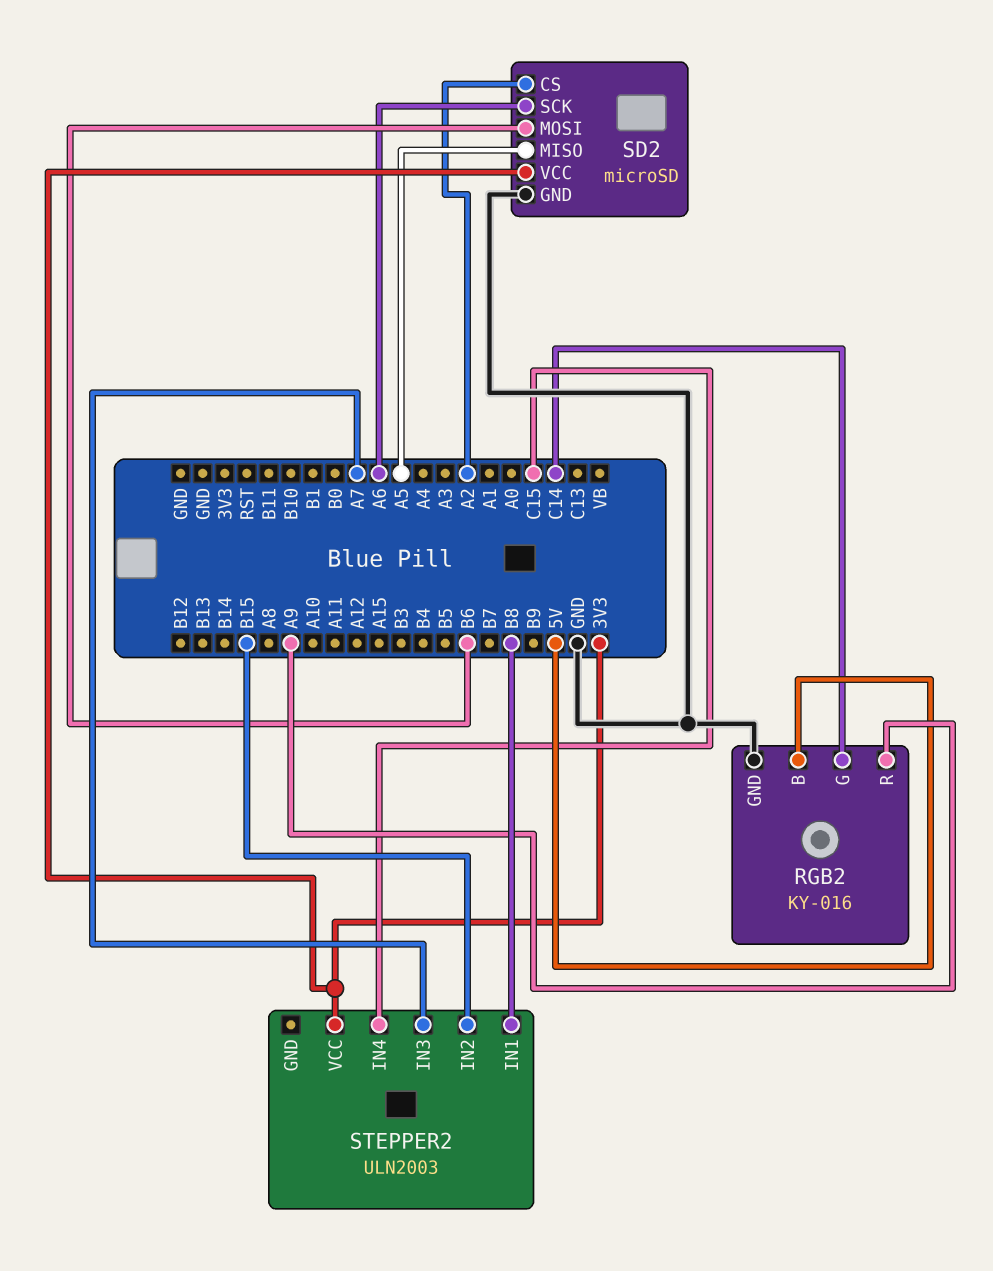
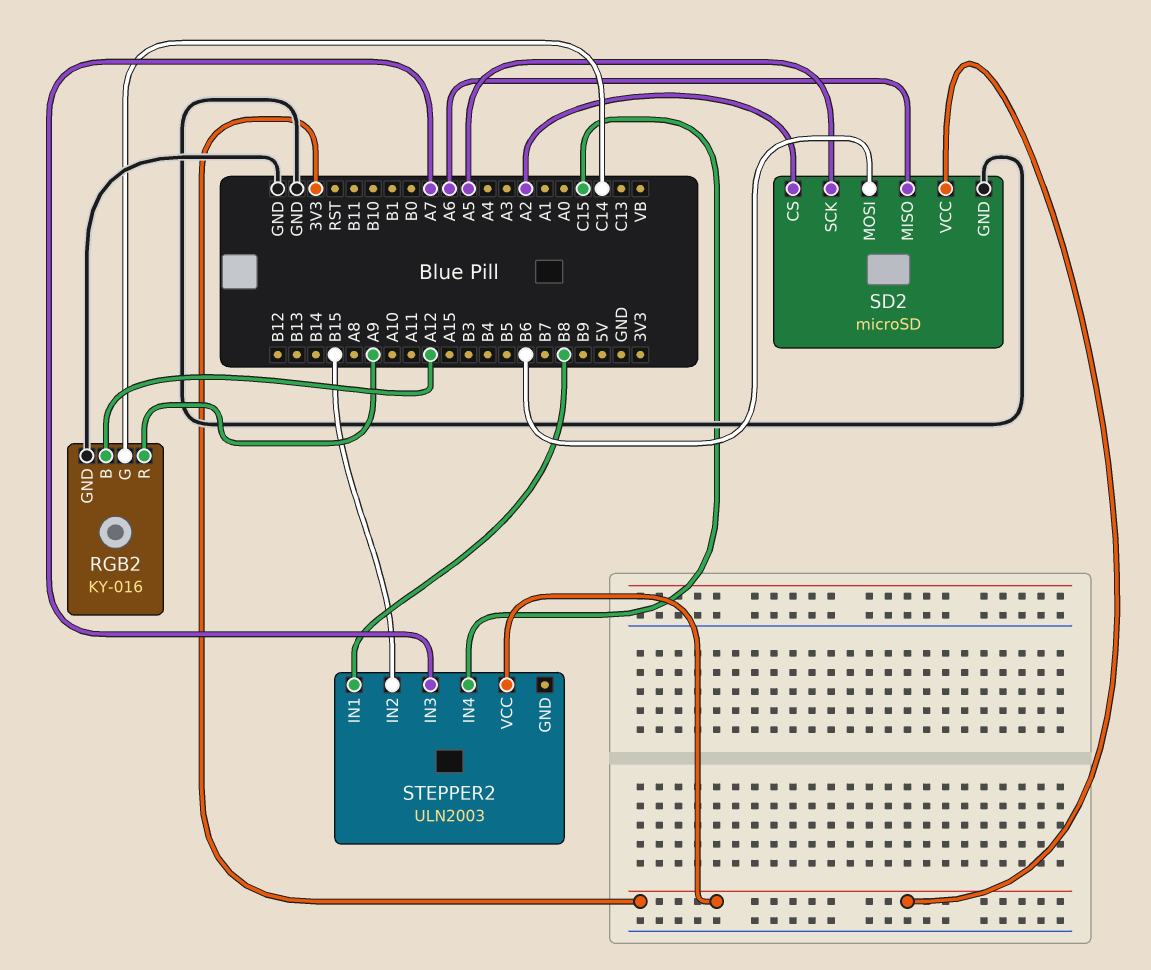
RGB2 pin B: 5V -> A12
SD2 pin MISO: A5 -> A6
SD2 pin SCK: A6 -> A5

